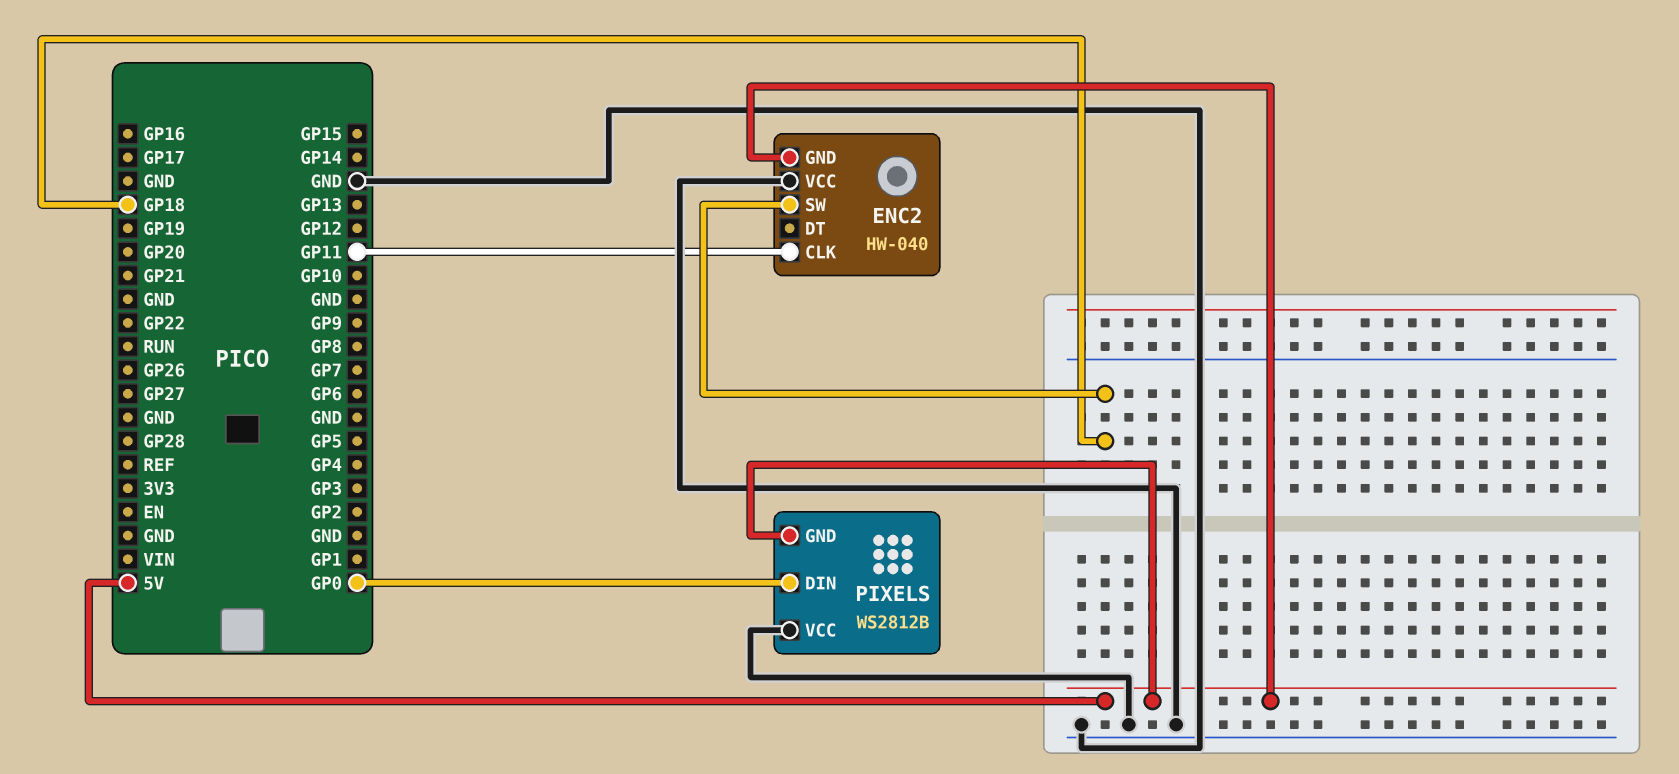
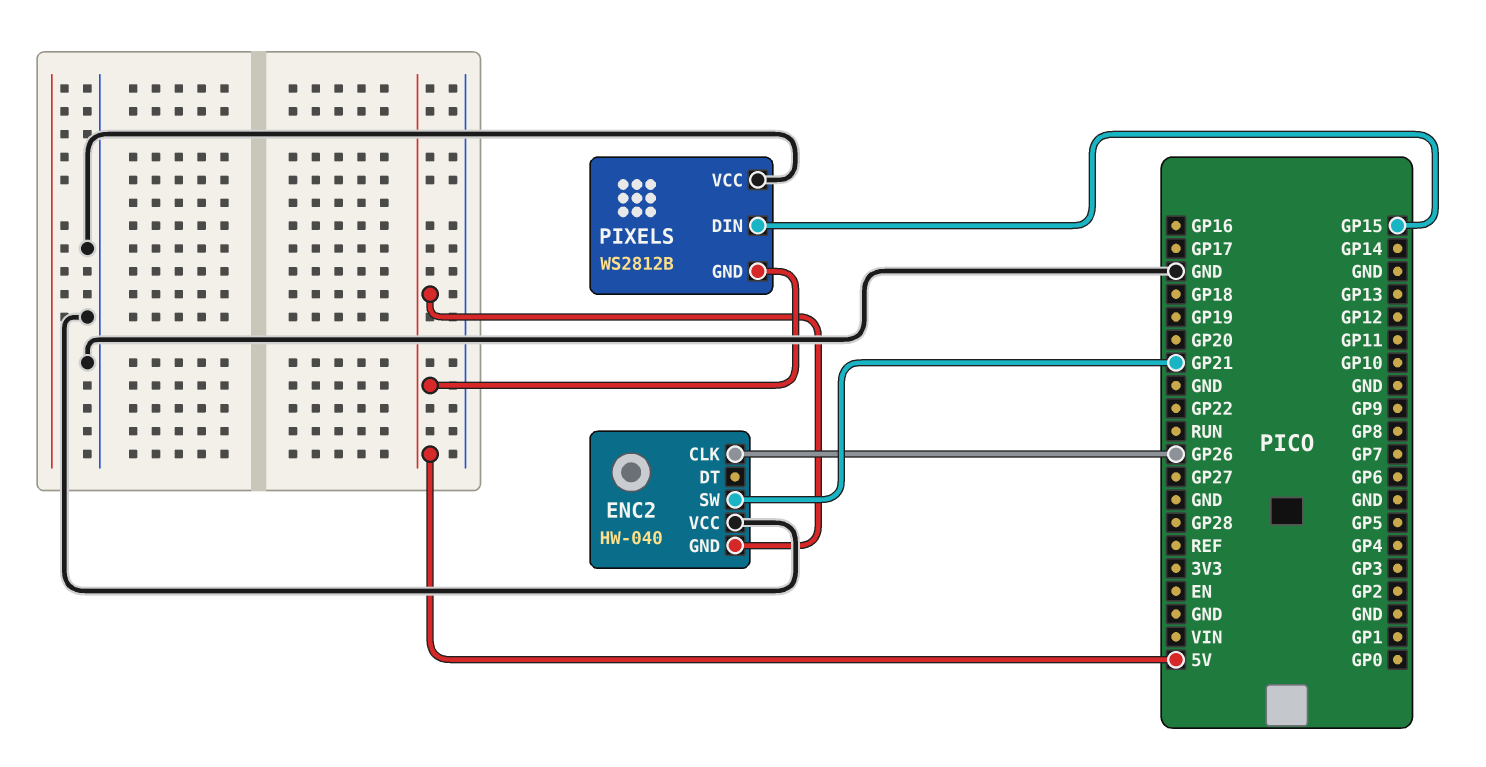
ENC2 pin CLK: GP11 -> GP26
ENC2 pin SW: GP18 -> GP21
PIXELS pin DIN: GP0 -> GP15

